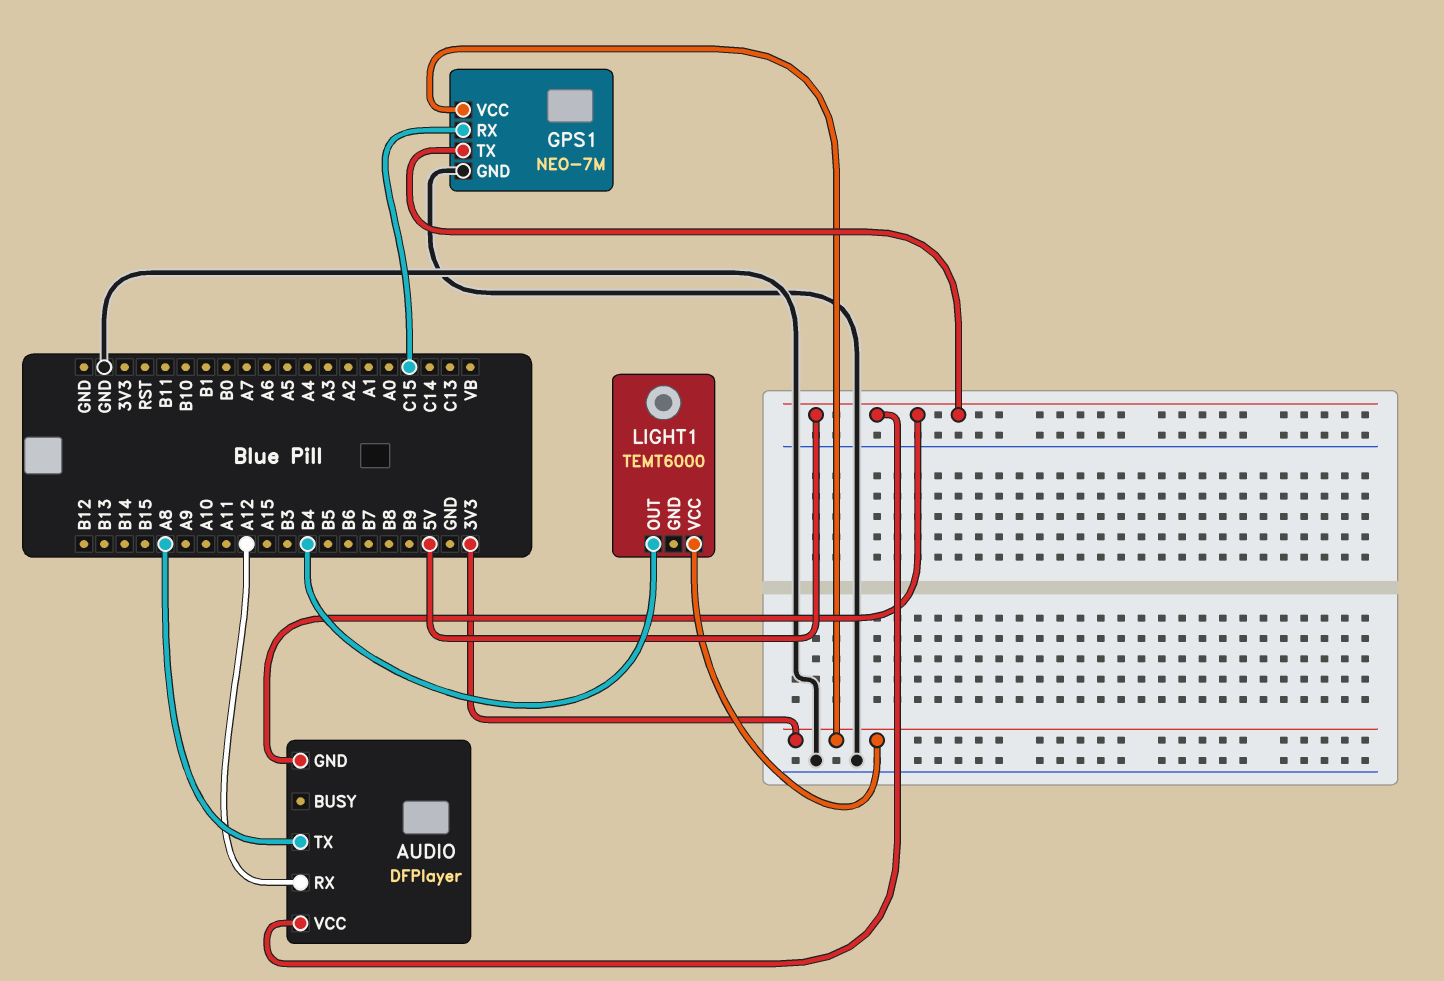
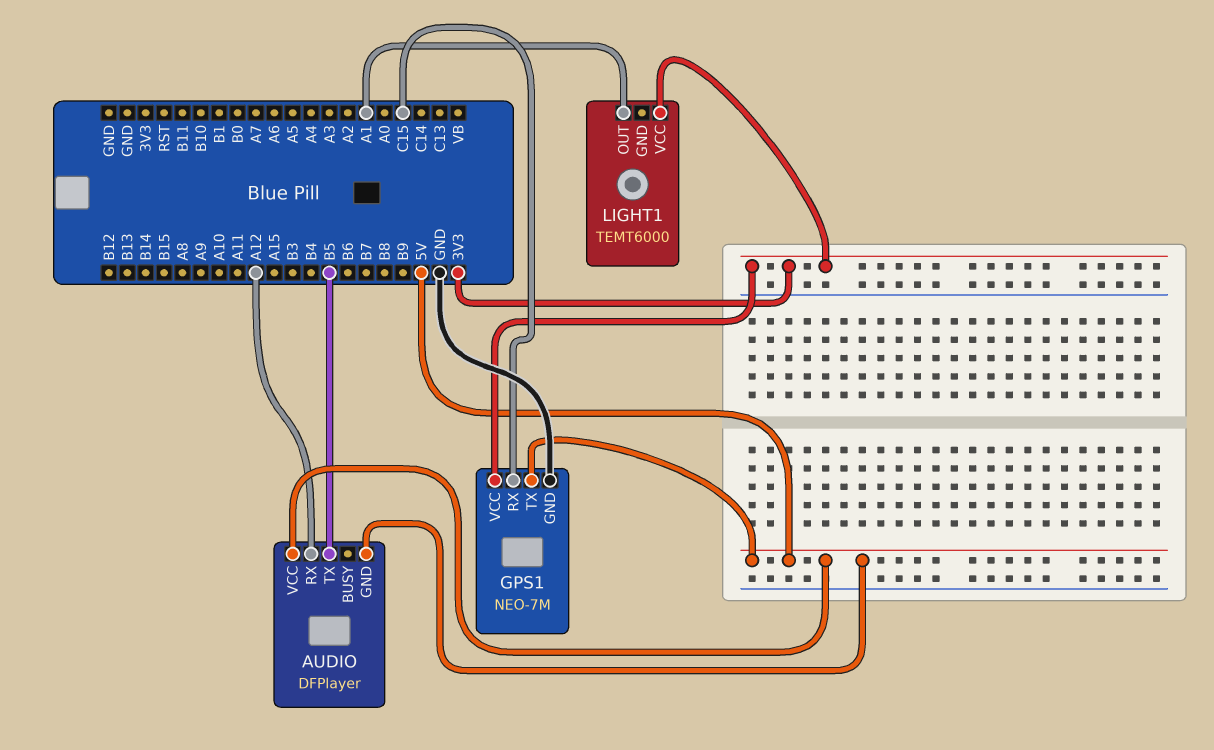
AUDIO pin TX: A8 -> B5
LIGHT1 pin OUT: B4 -> A1

